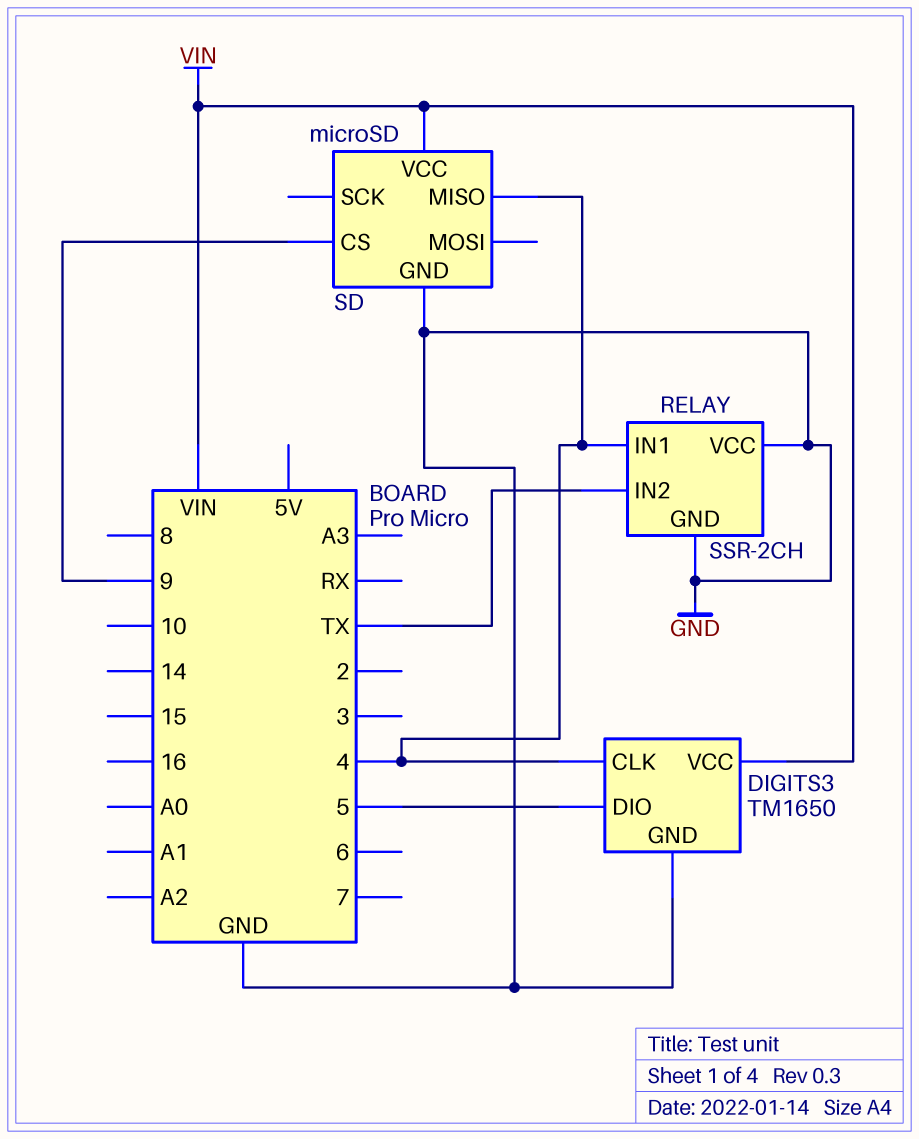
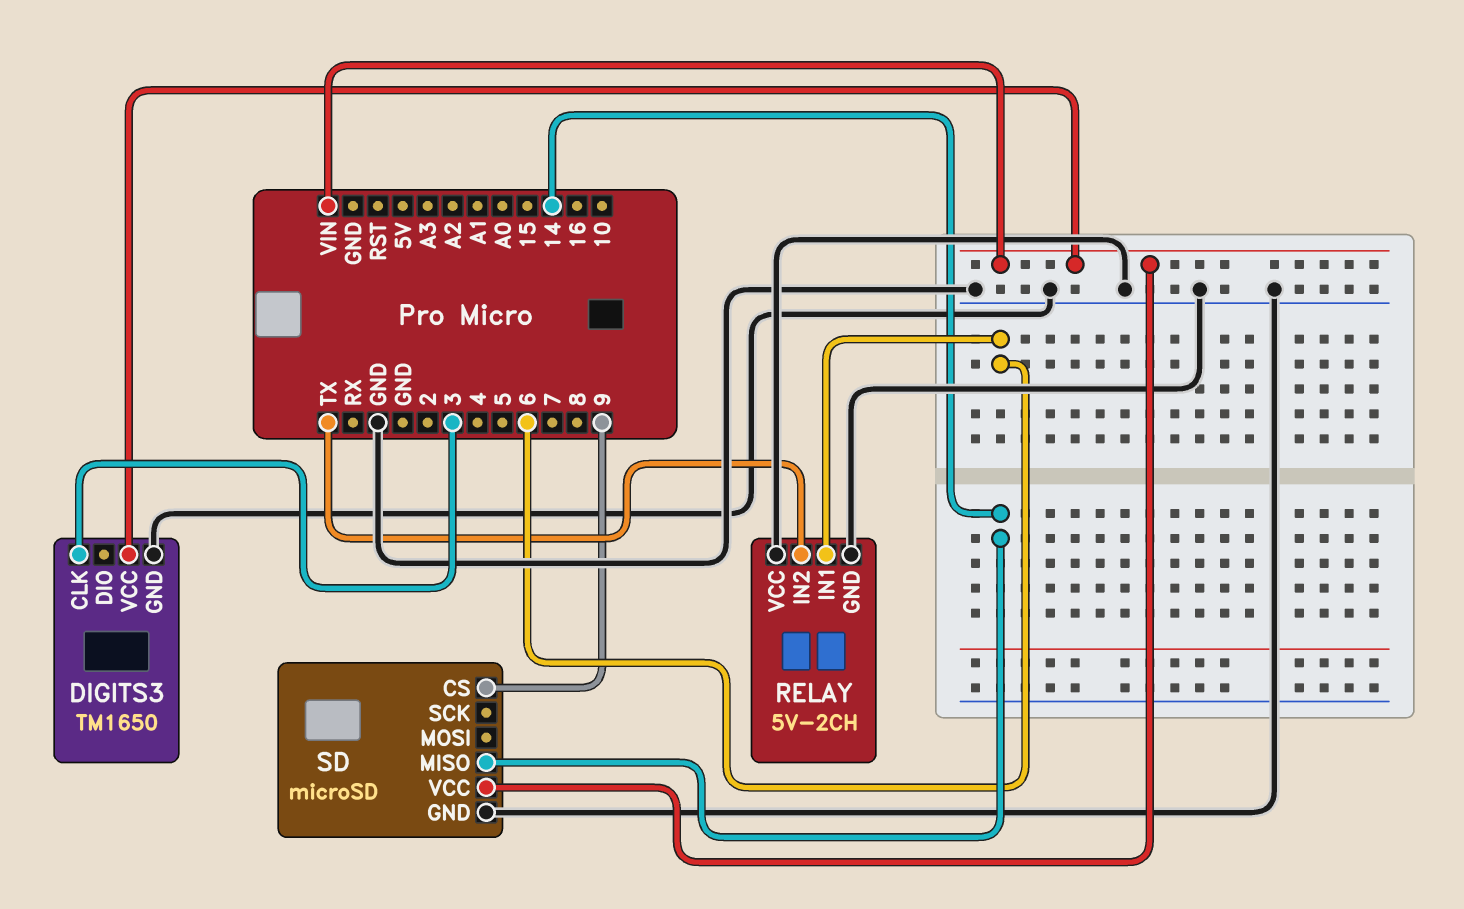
DIGITS3 pin CLK: 4 -> 3
DIGITS3 pin DIO: 5 -> none
RELAY: SSR-2CH -> 5V-2CH
RELAY pin IN1: 4 -> 6
SD pin MISO: 4 -> 14

